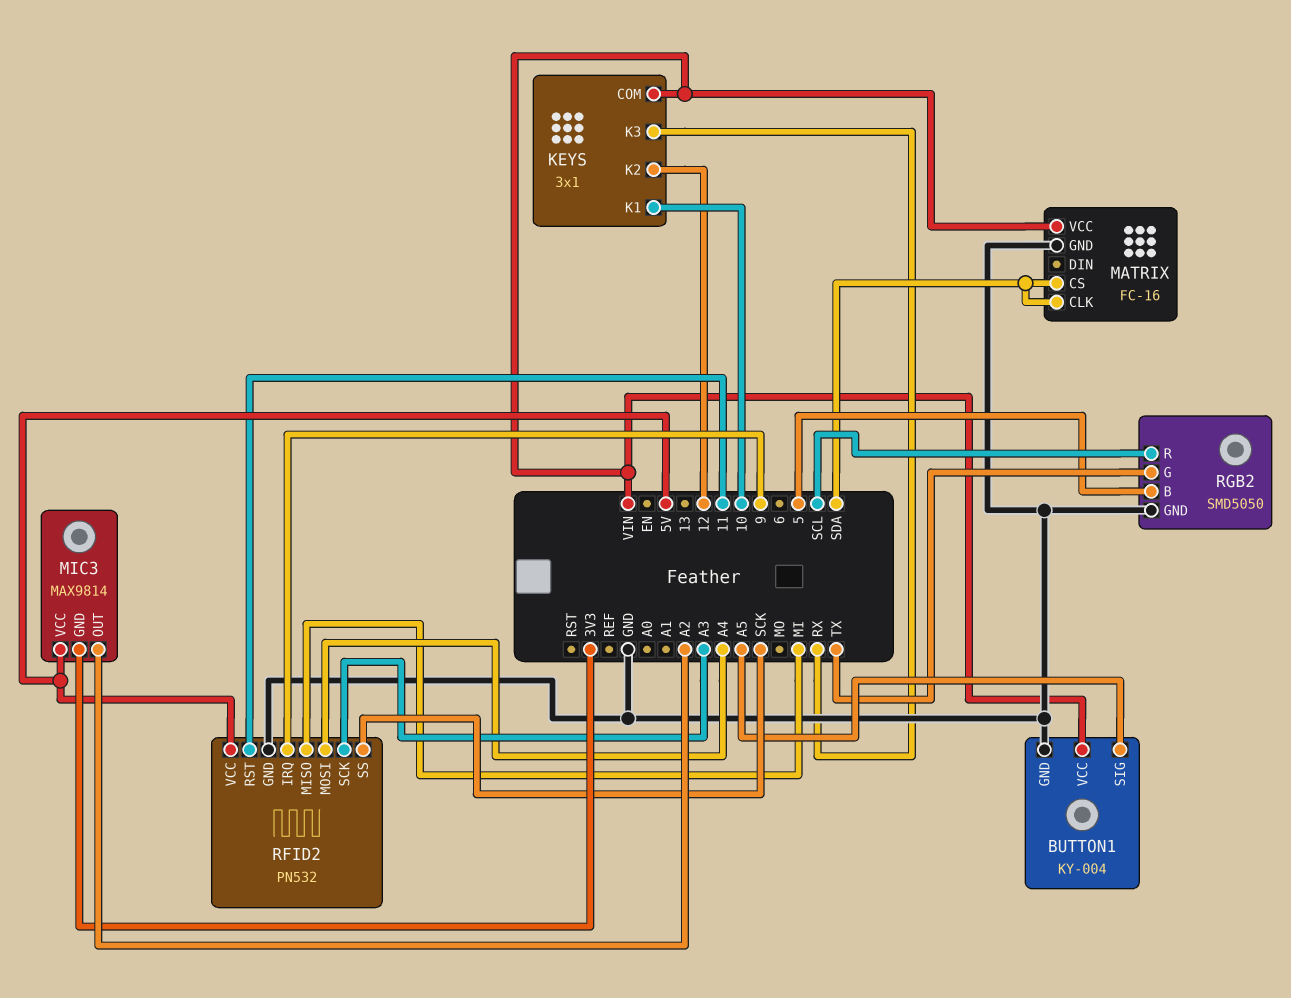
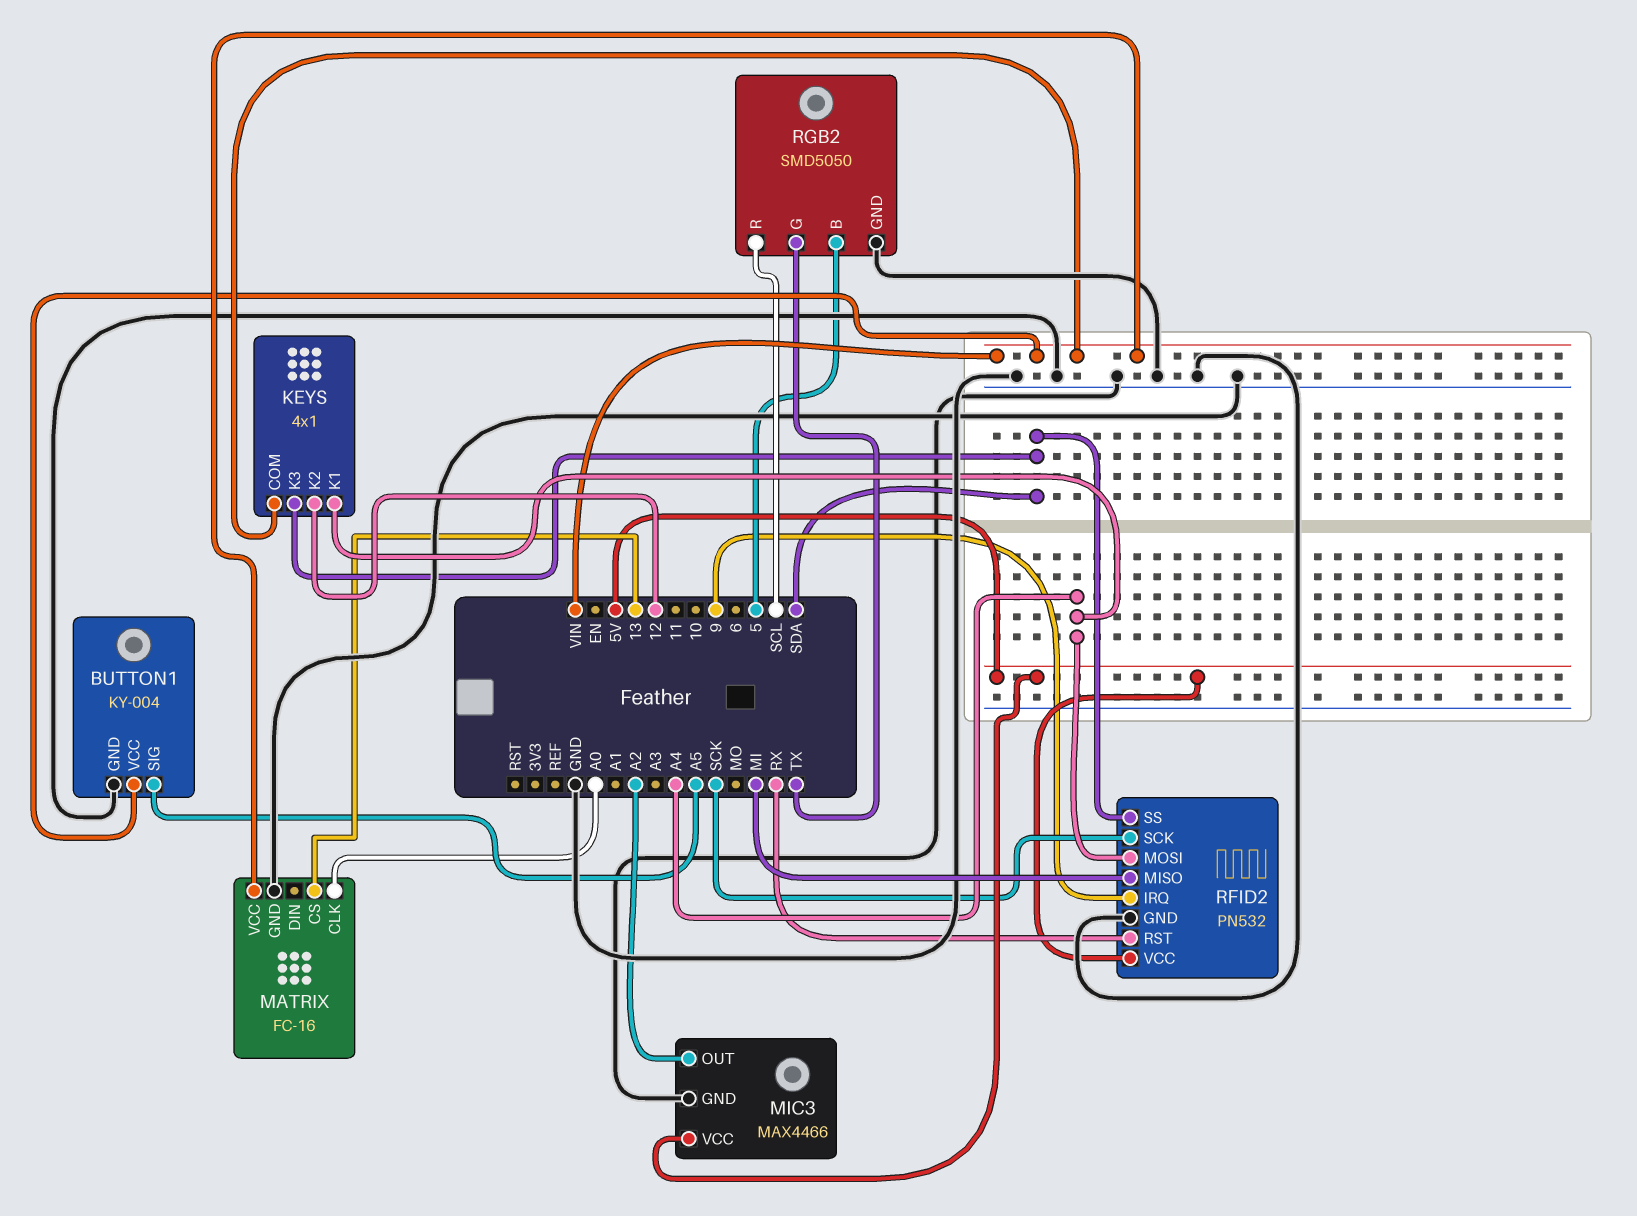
KEYS: 3x1 -> 4x1
KEYS pin K1: 10 -> A4
KEYS pin K3: RX -> SDA
MATRIX pin CLK: SDA -> A0
MATRIX pin CS: SDA -> 13
MIC3: MAX9814 -> MAX4466
MIC3 pin GND: 3V3 -> GND
RFID2 pin RST: 11 -> RX
RFID2 pin SCK: A3 -> SCK
RFID2 pin SS: SCK -> SDA

